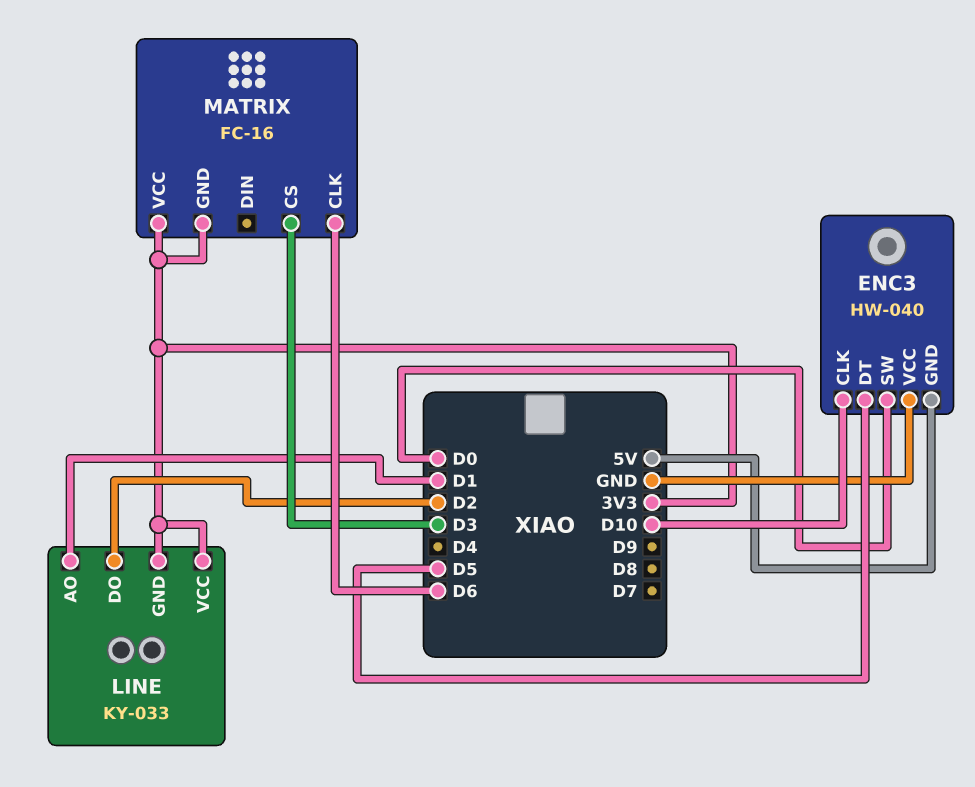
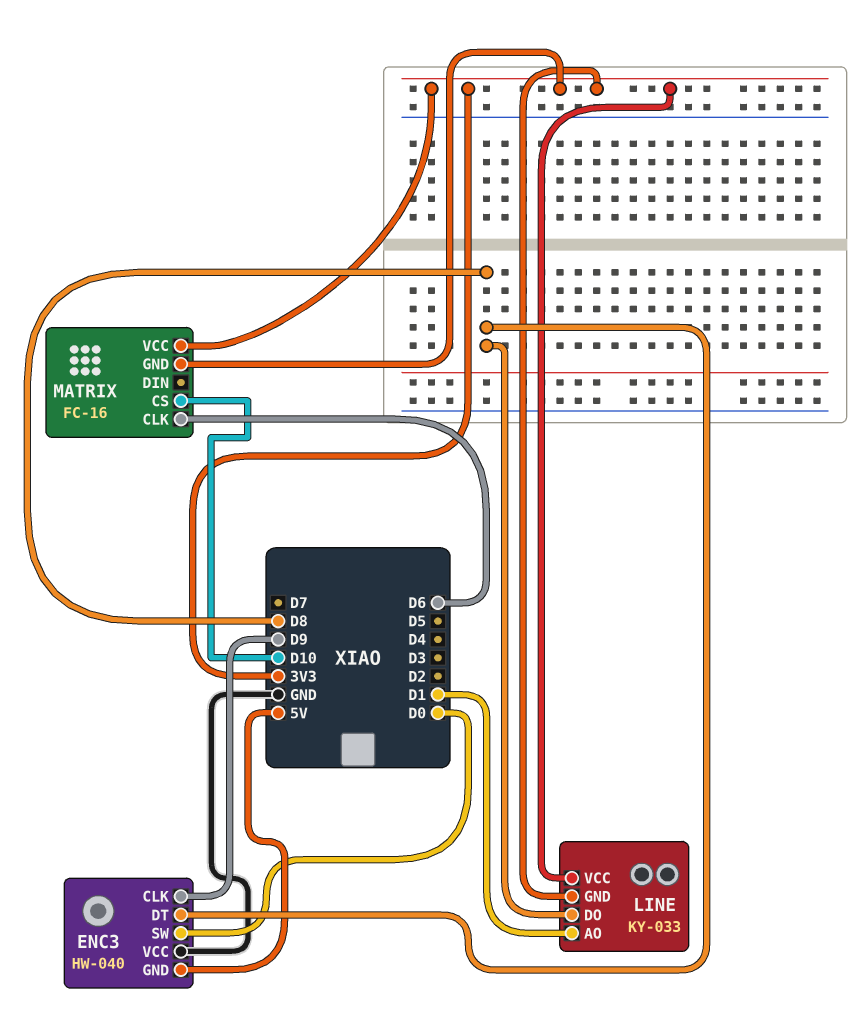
ENC3 pin CLK: D10 -> D9
ENC3 pin DT: D5 -> D8
LINE pin DO: D2 -> D8
MATRIX pin CS: D3 -> D10

